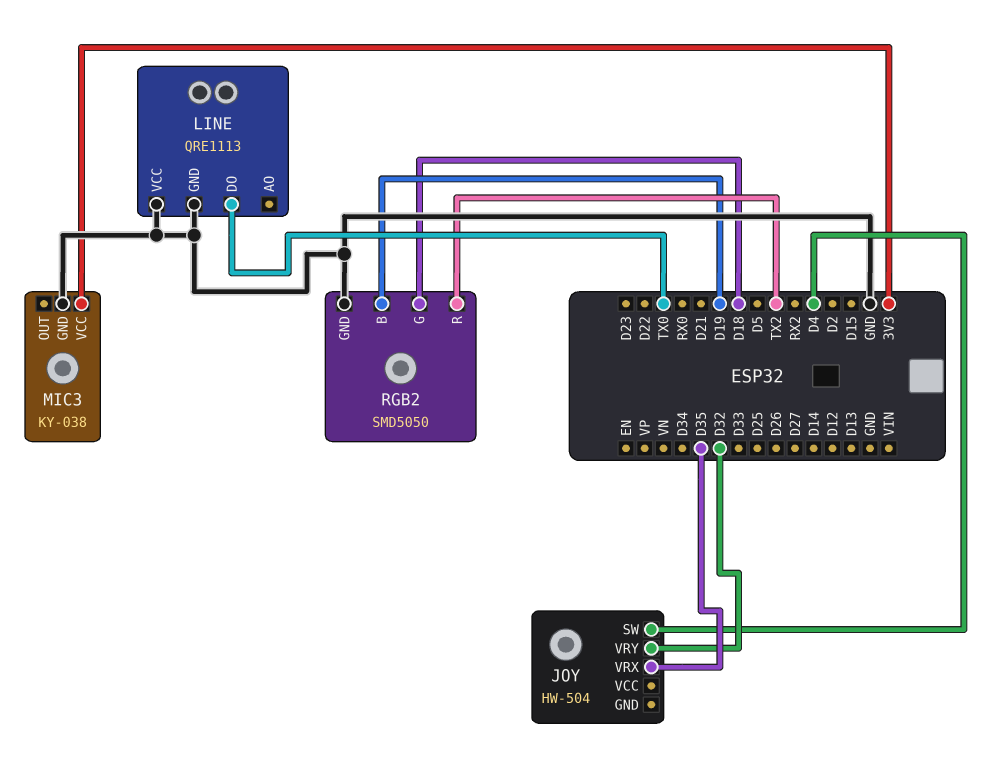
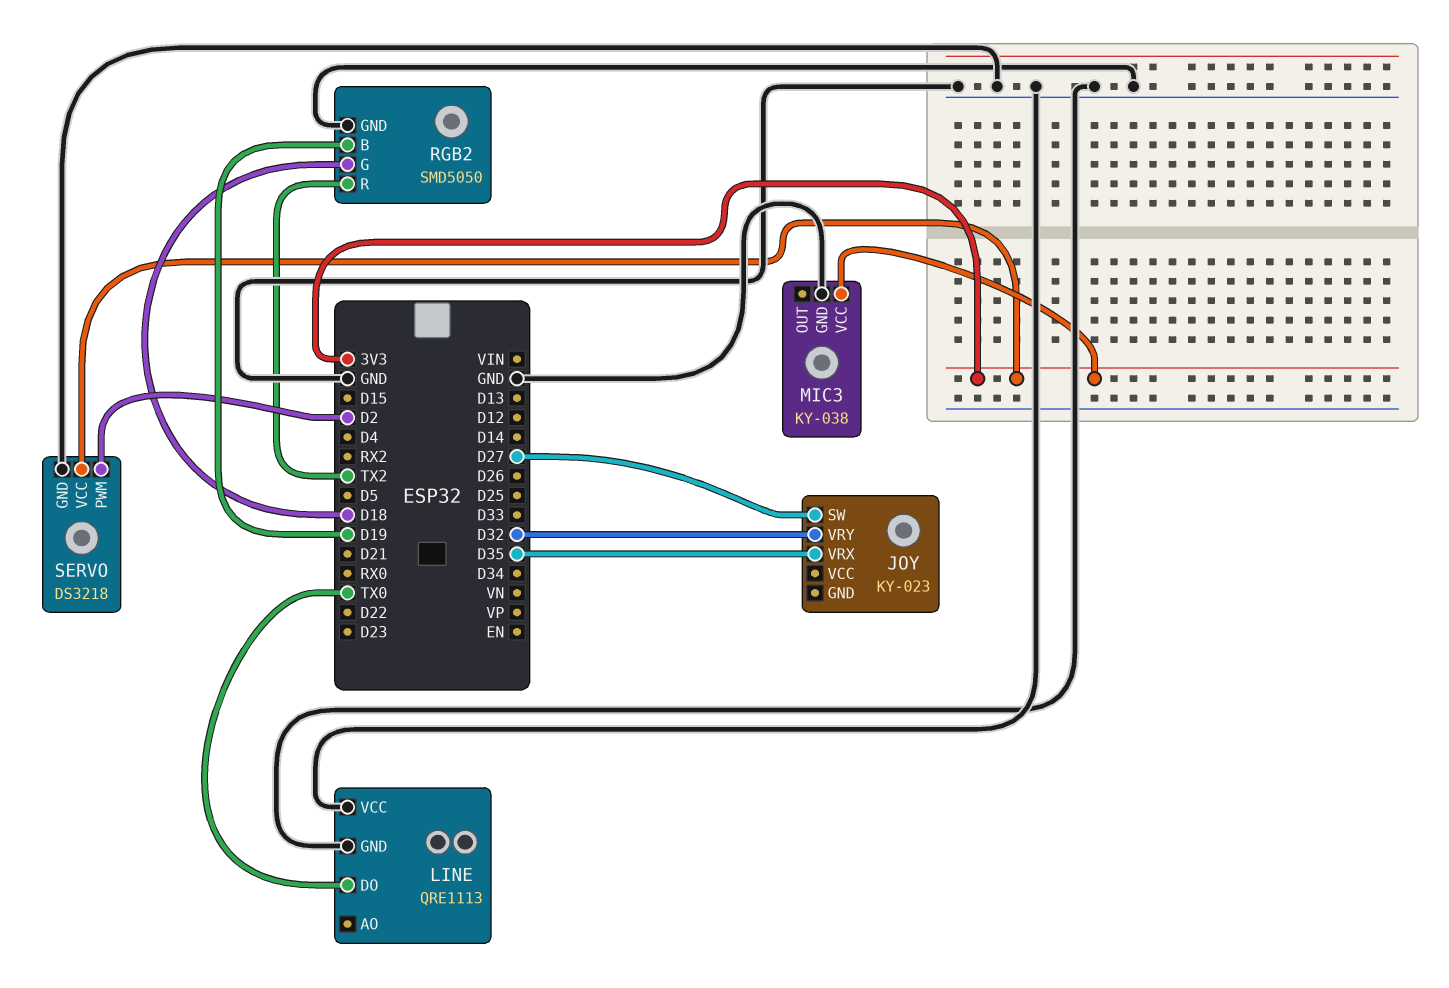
JOY: HW-504 -> KY-023
JOY pin SW: D4 -> D27
SERVO: none -> DS3218
SERVO pin GND: none -> GND
SERVO pin PWM: none -> D2
SERVO pin VCC: none -> 3V3

